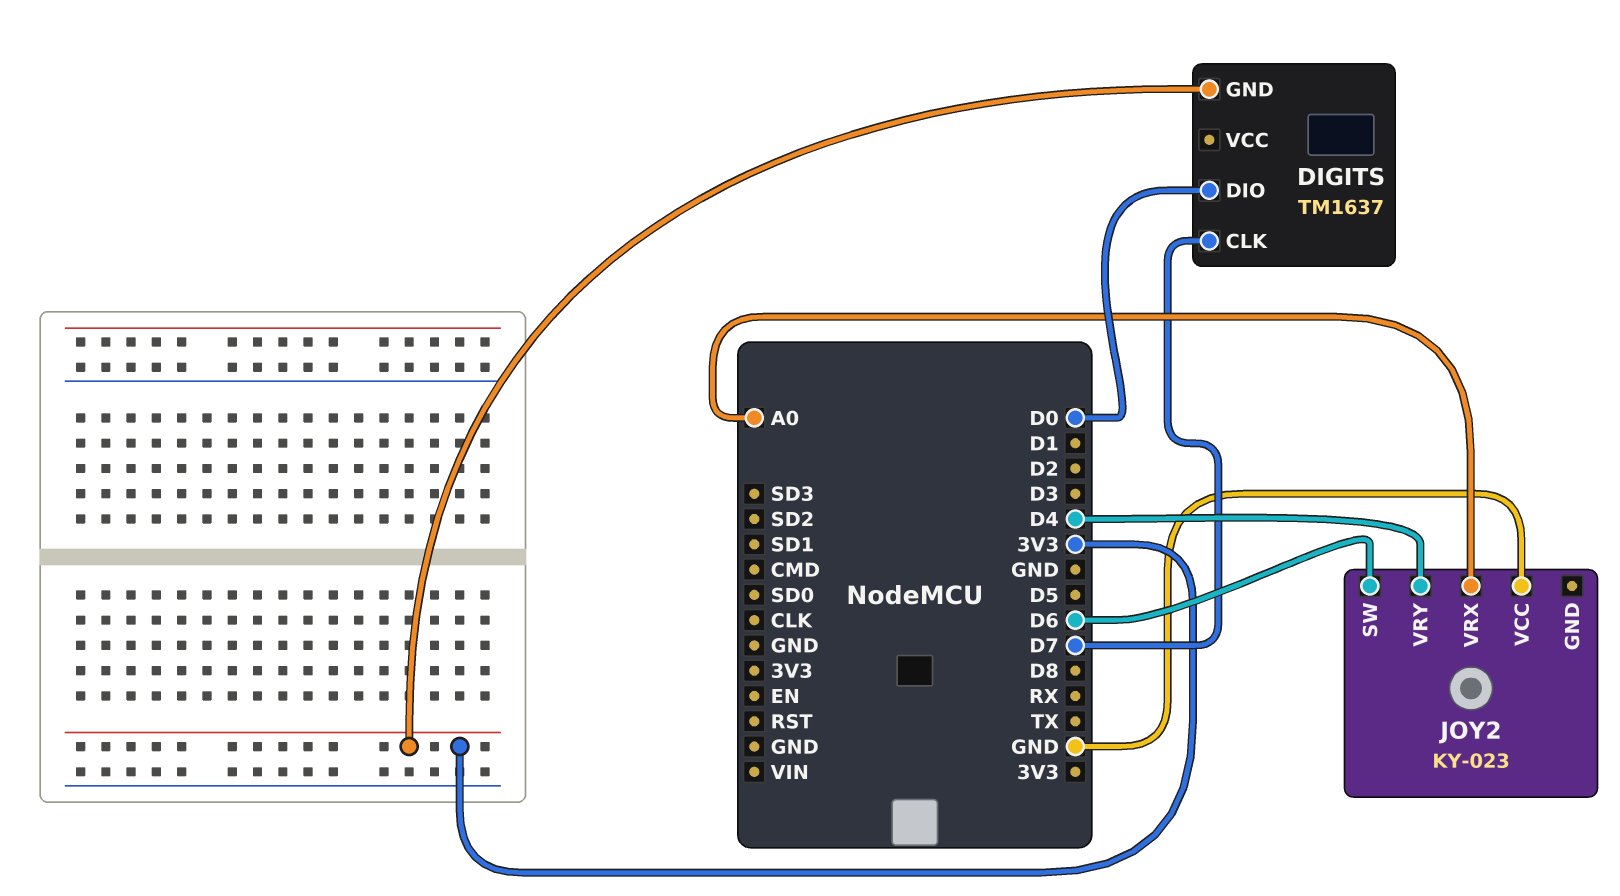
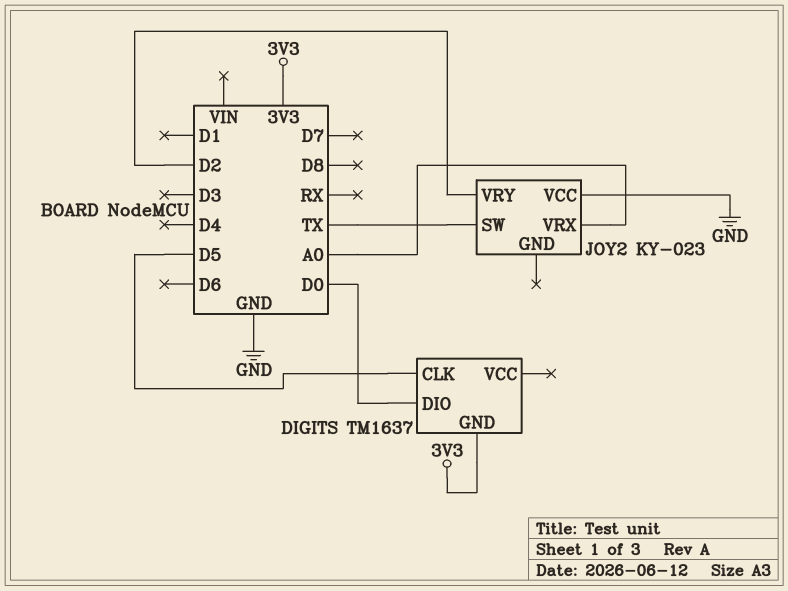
DIGITS pin CLK: D7 -> D5
JOY2 pin SW: D6 -> TX
JOY2 pin VRY: D4 -> D2

